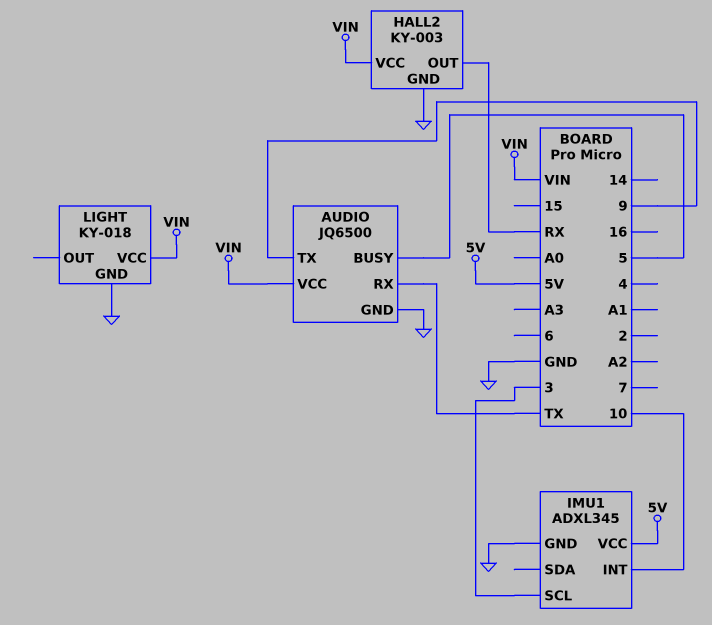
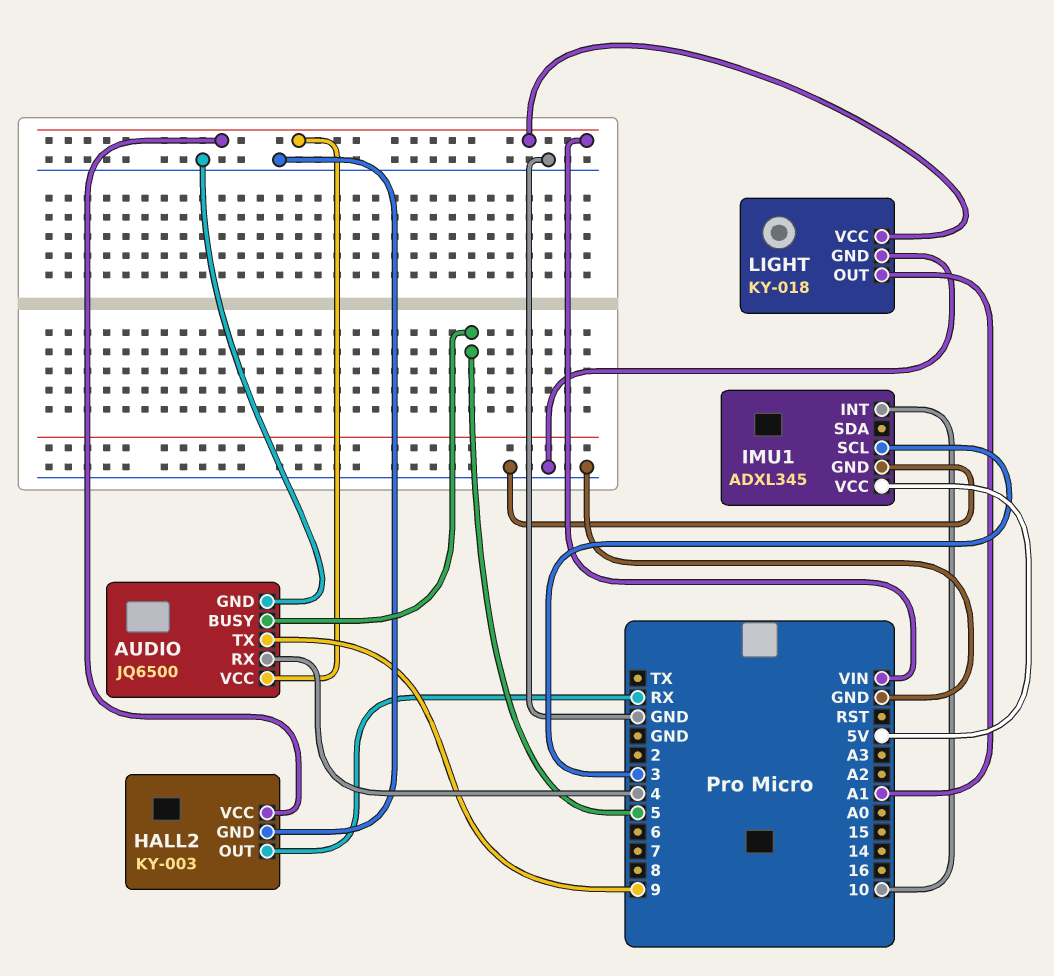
AUDIO pin RX: TX -> 4
LIGHT pin OUT: none -> A1

